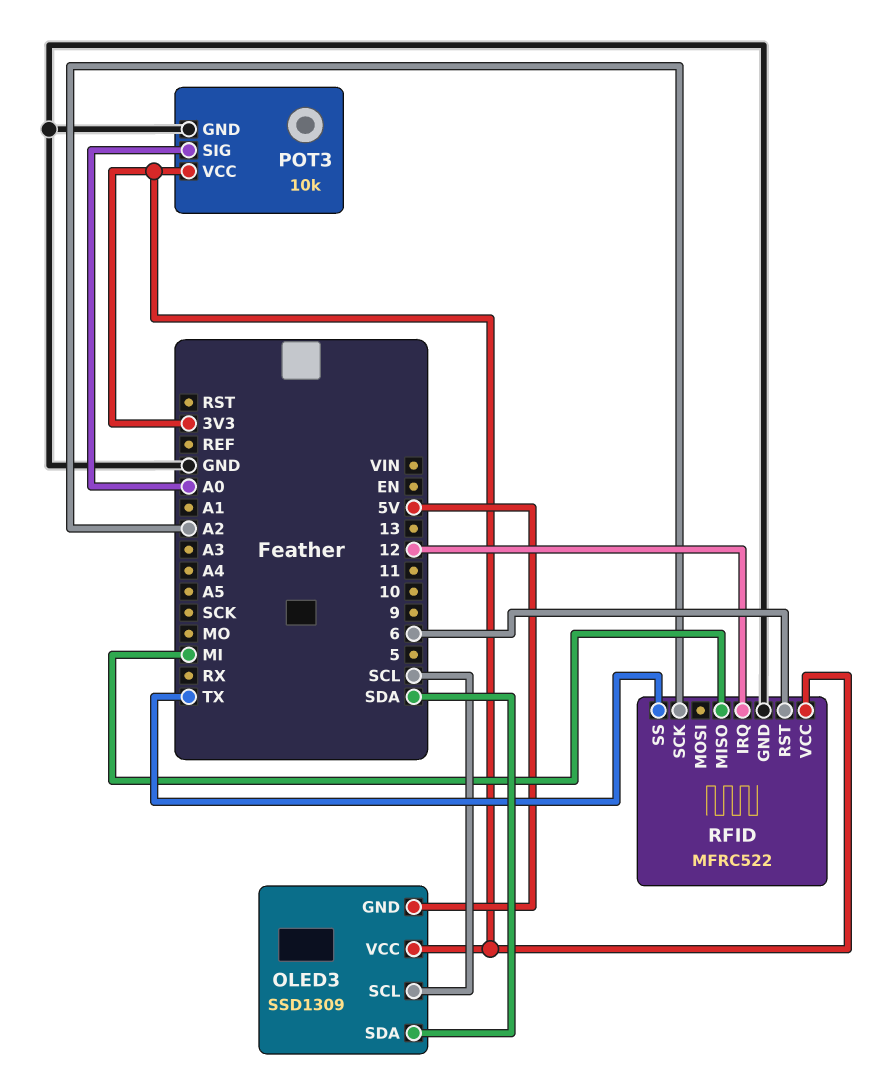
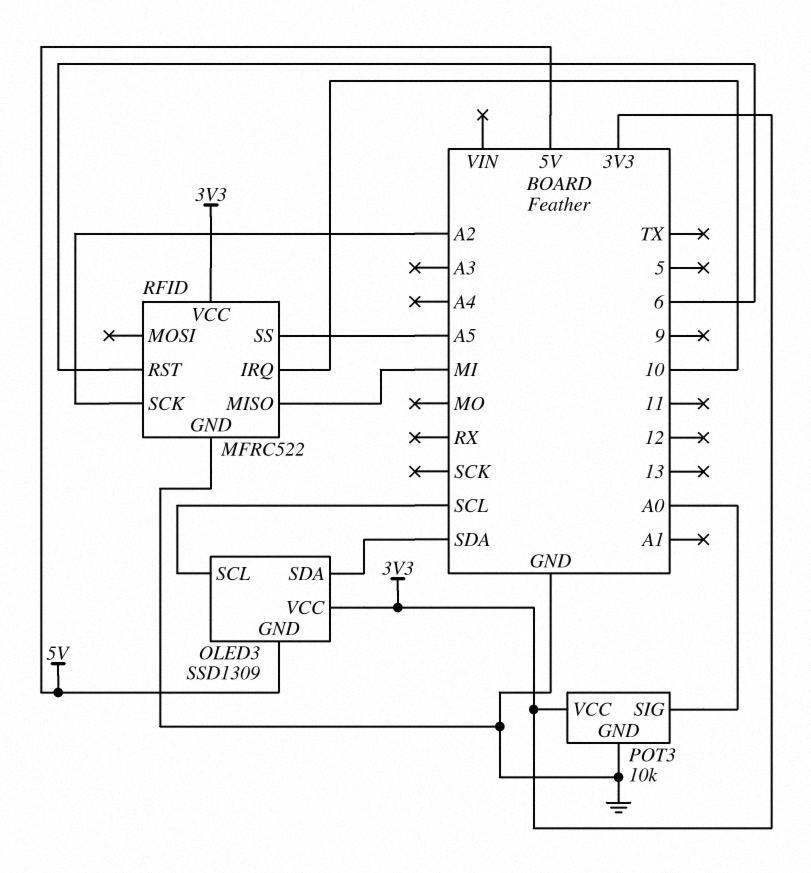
RFID pin IRQ: 12 -> 10
RFID pin SS: TX -> A5

